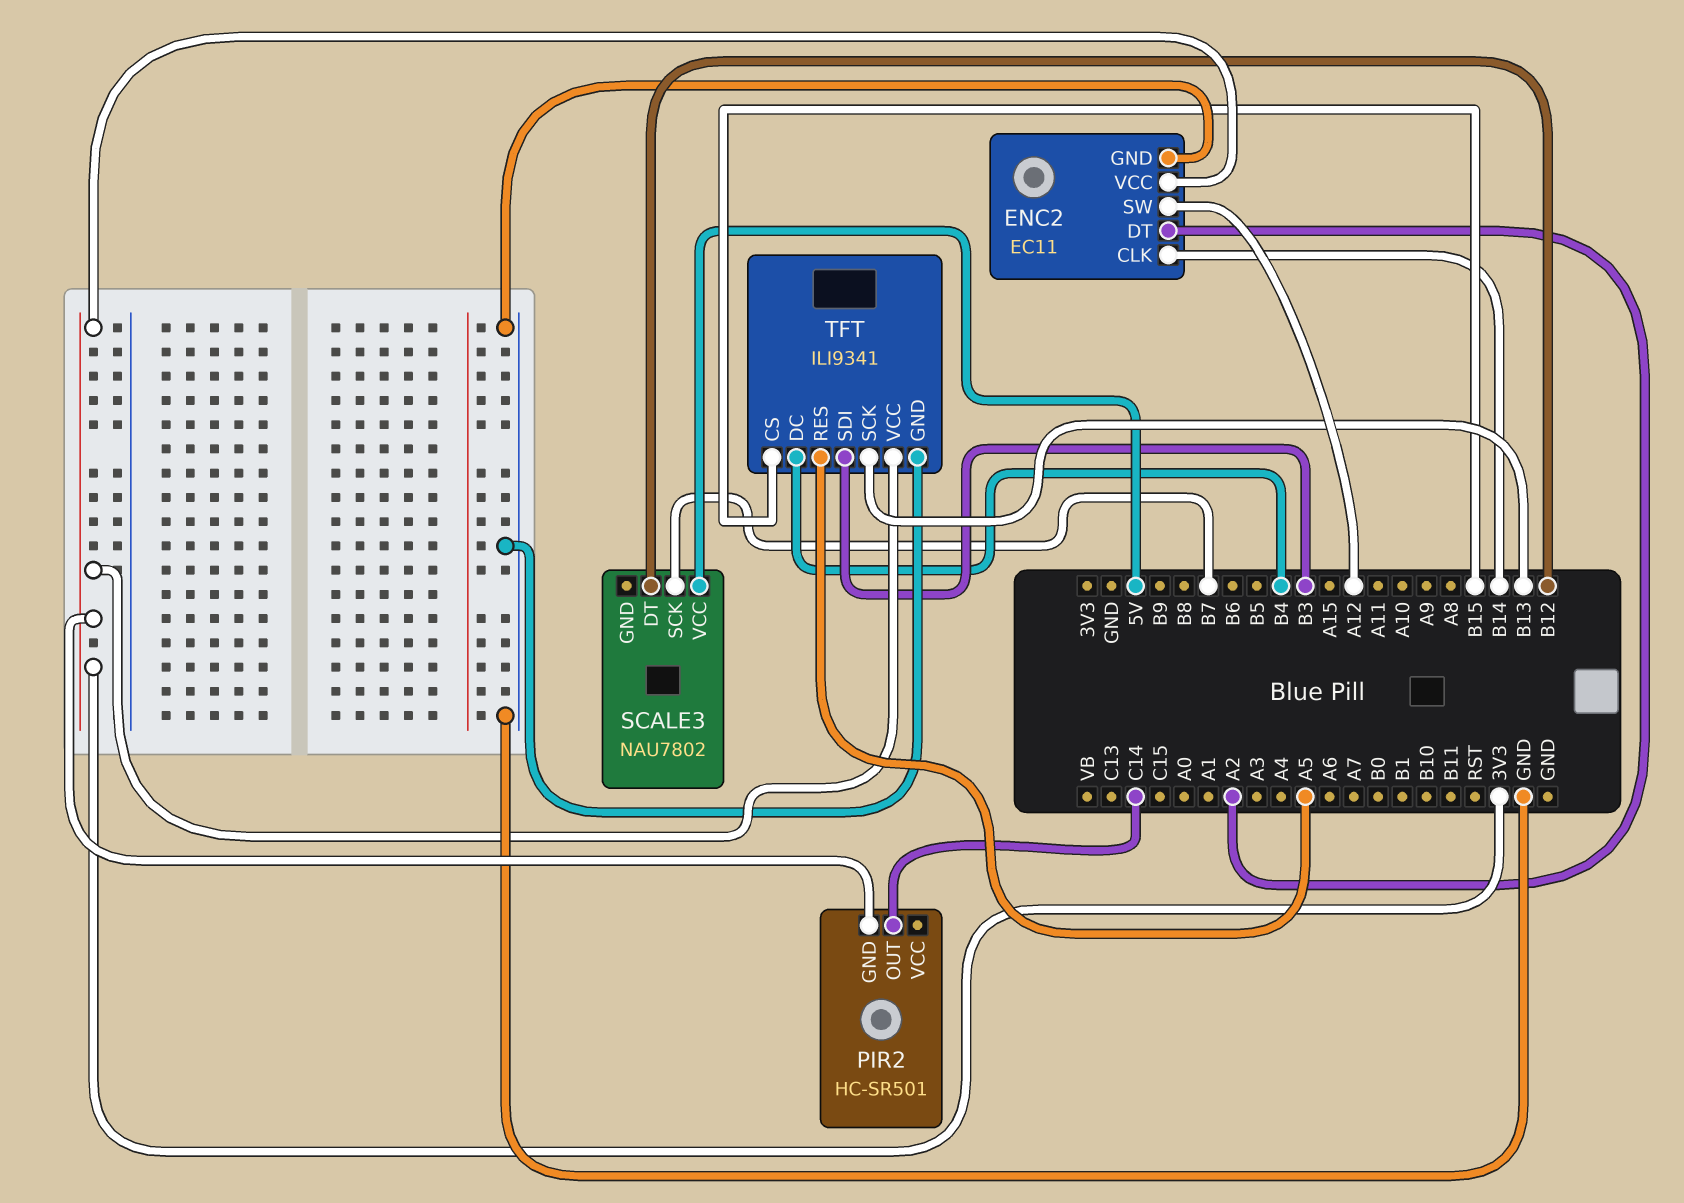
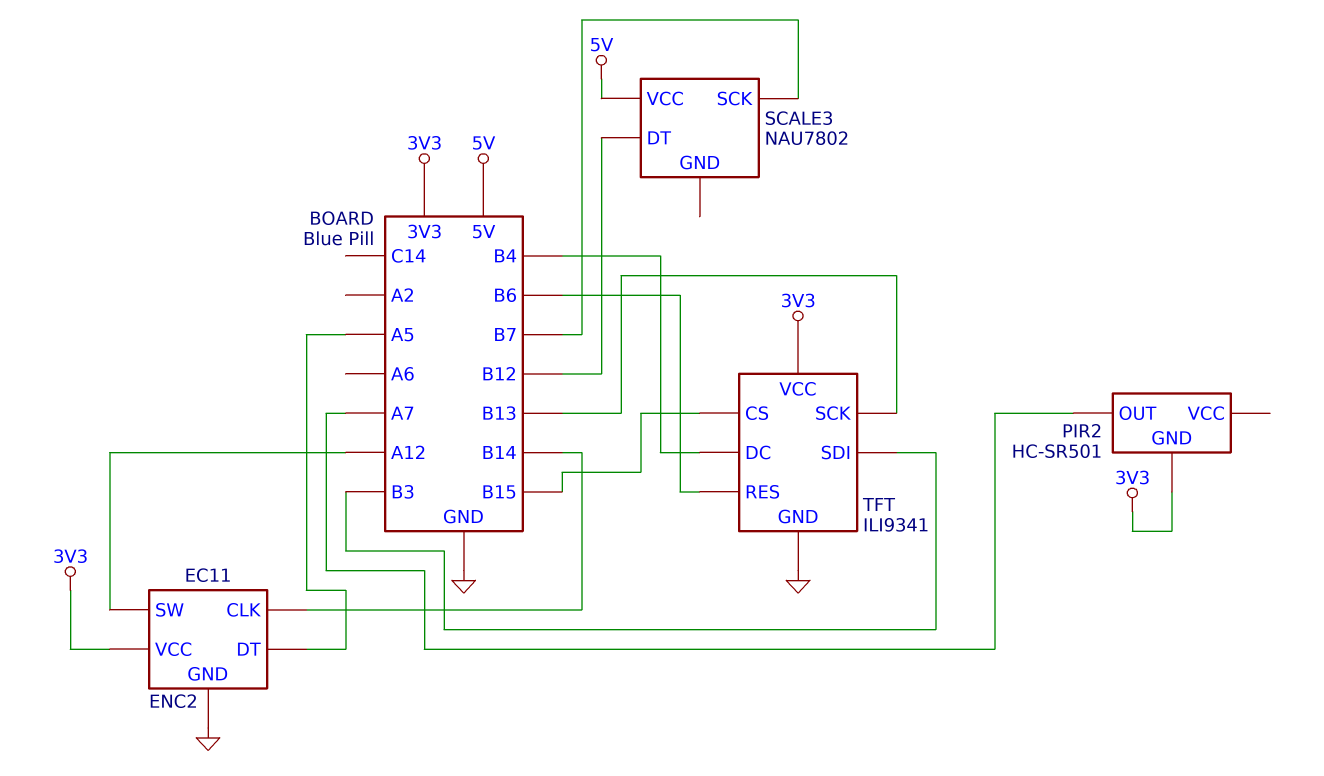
ENC2 pin DT: A2 -> A5
PIR2 pin OUT: C14 -> A7
TFT pin RES: A5 -> B6

